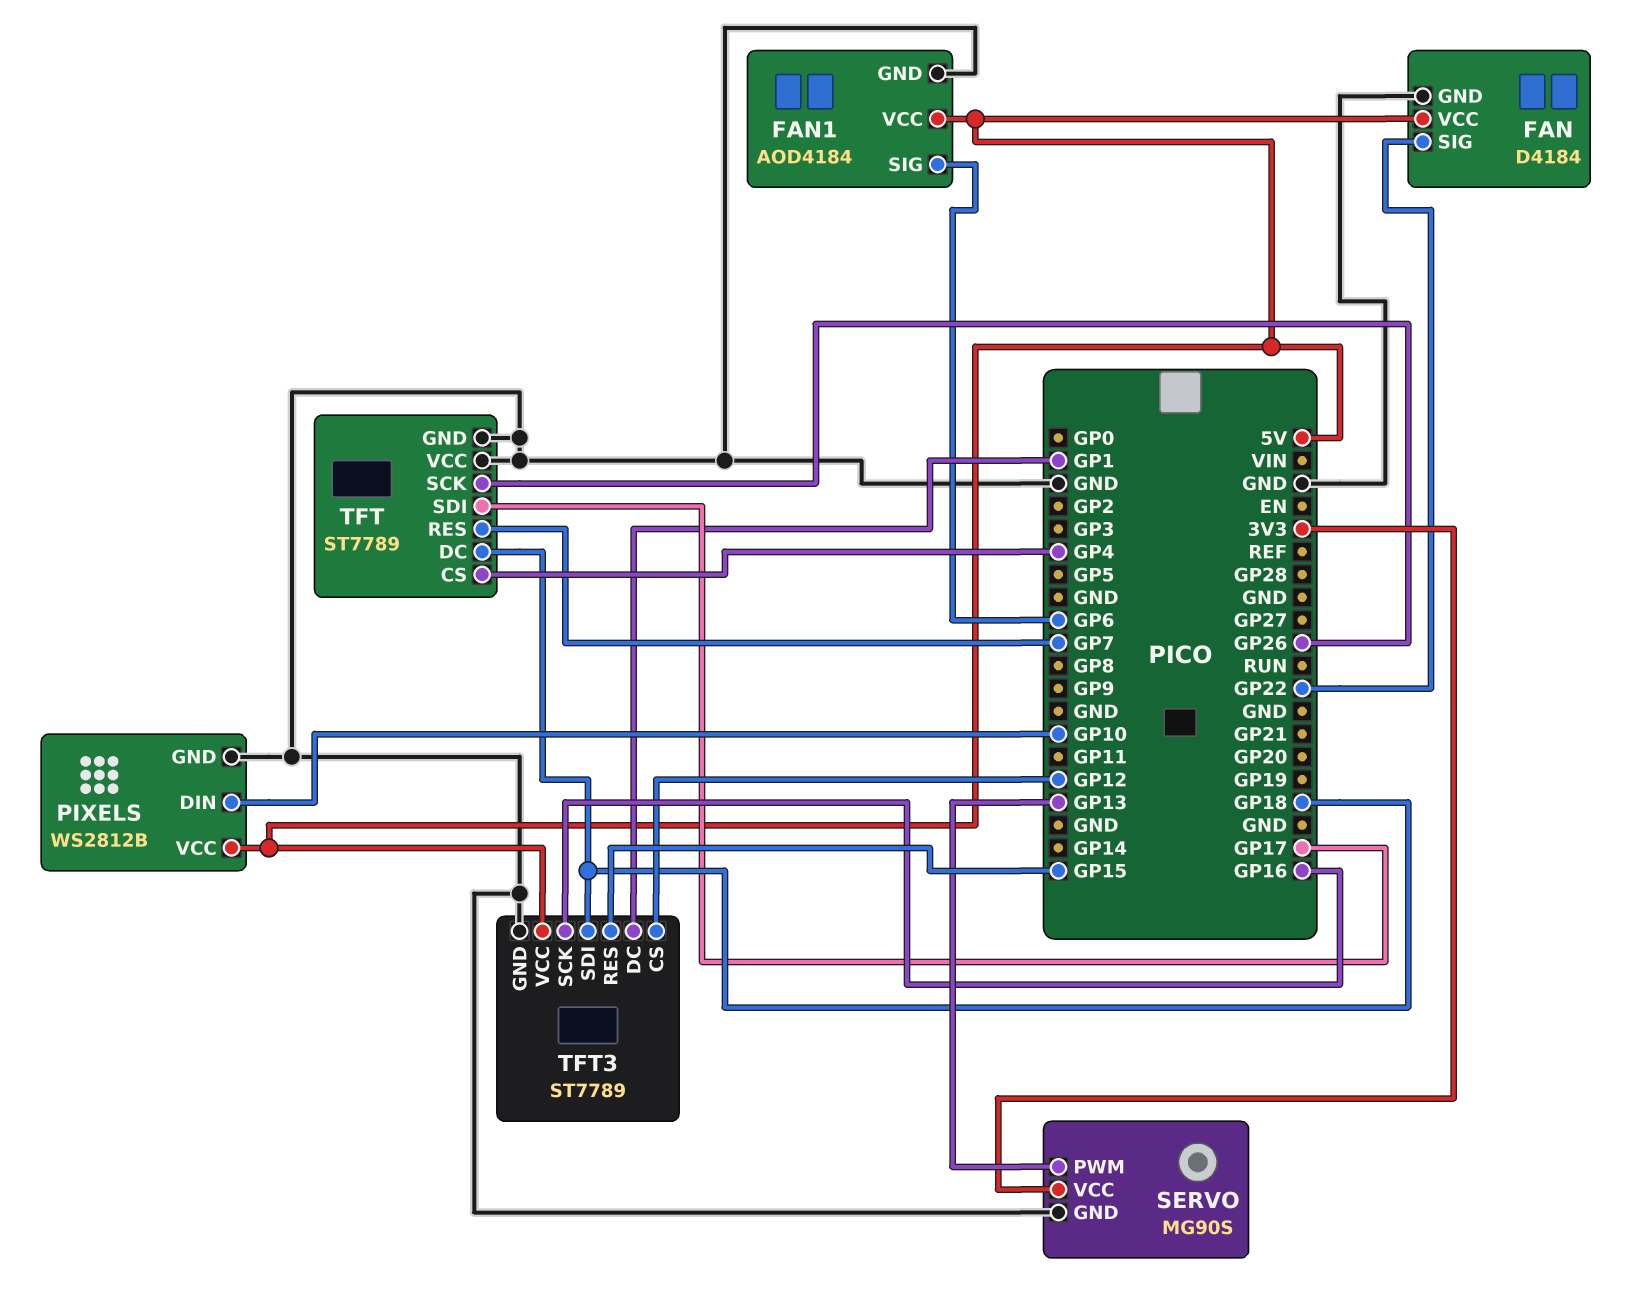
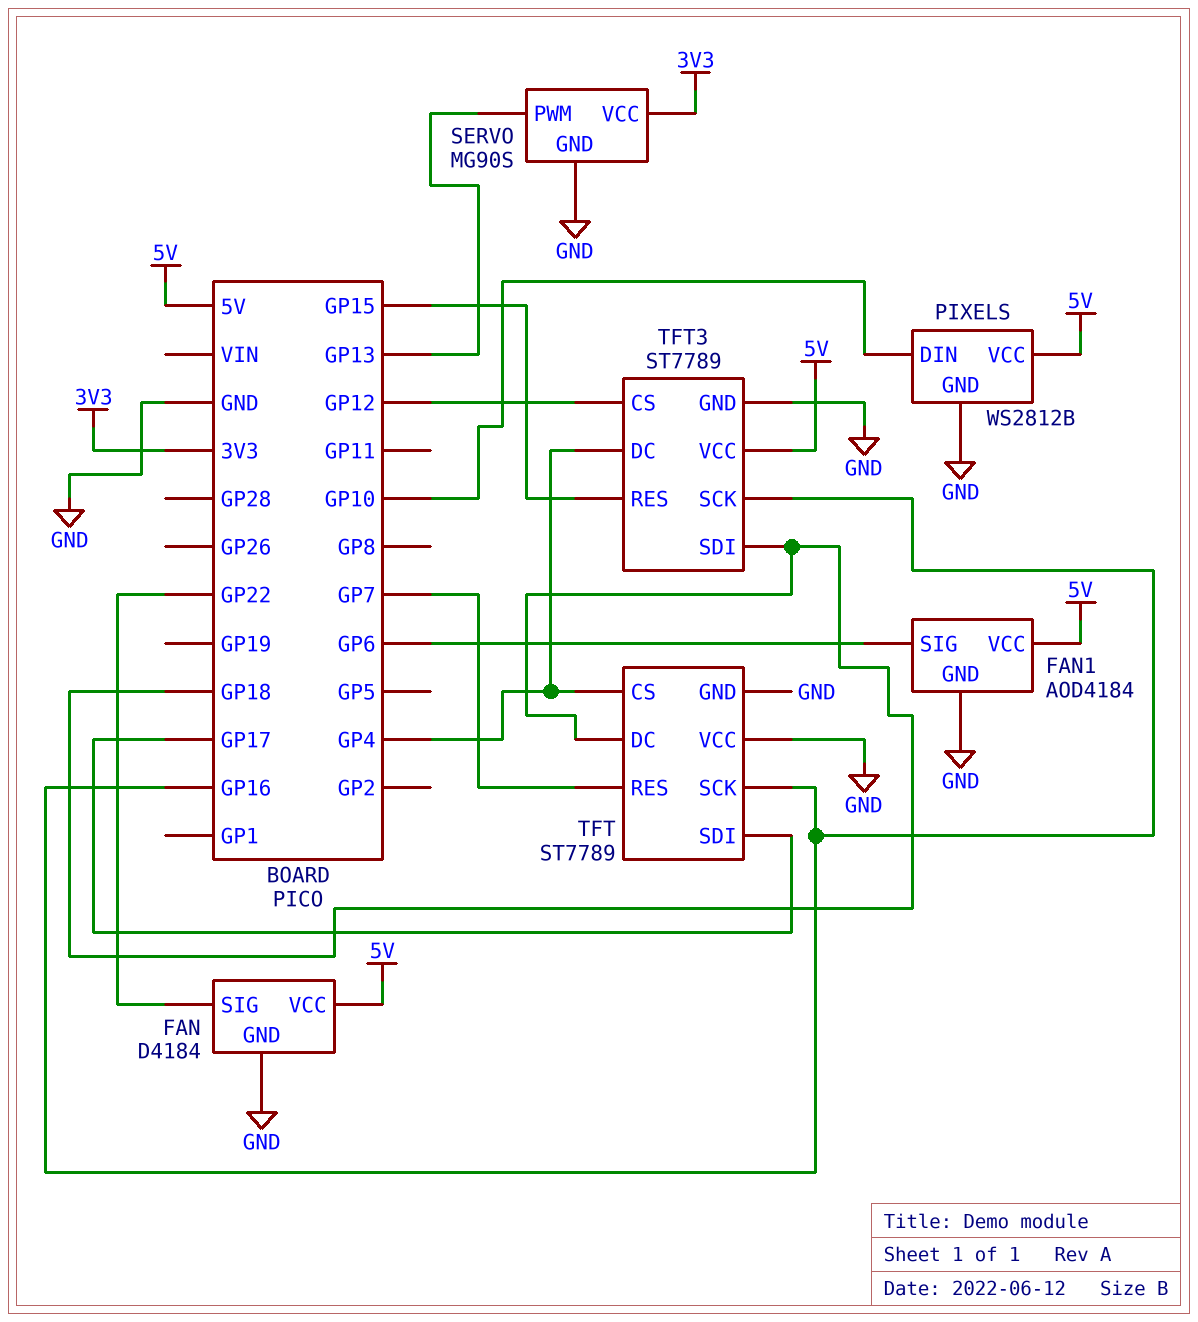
TFT pin SCK: GP26 -> GP16
TFT3 pin DC: GP1 -> GP4

